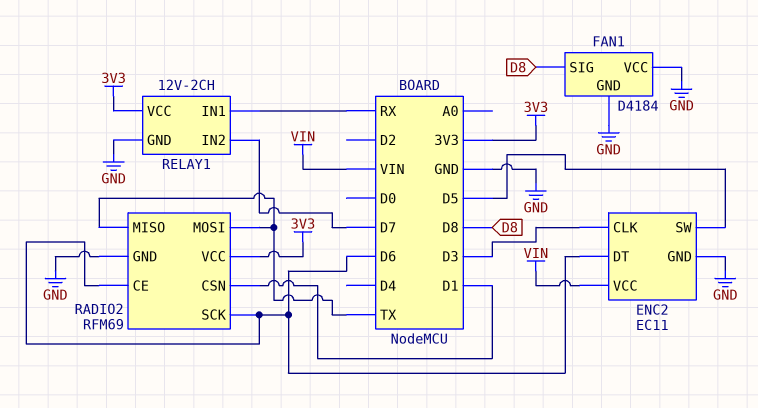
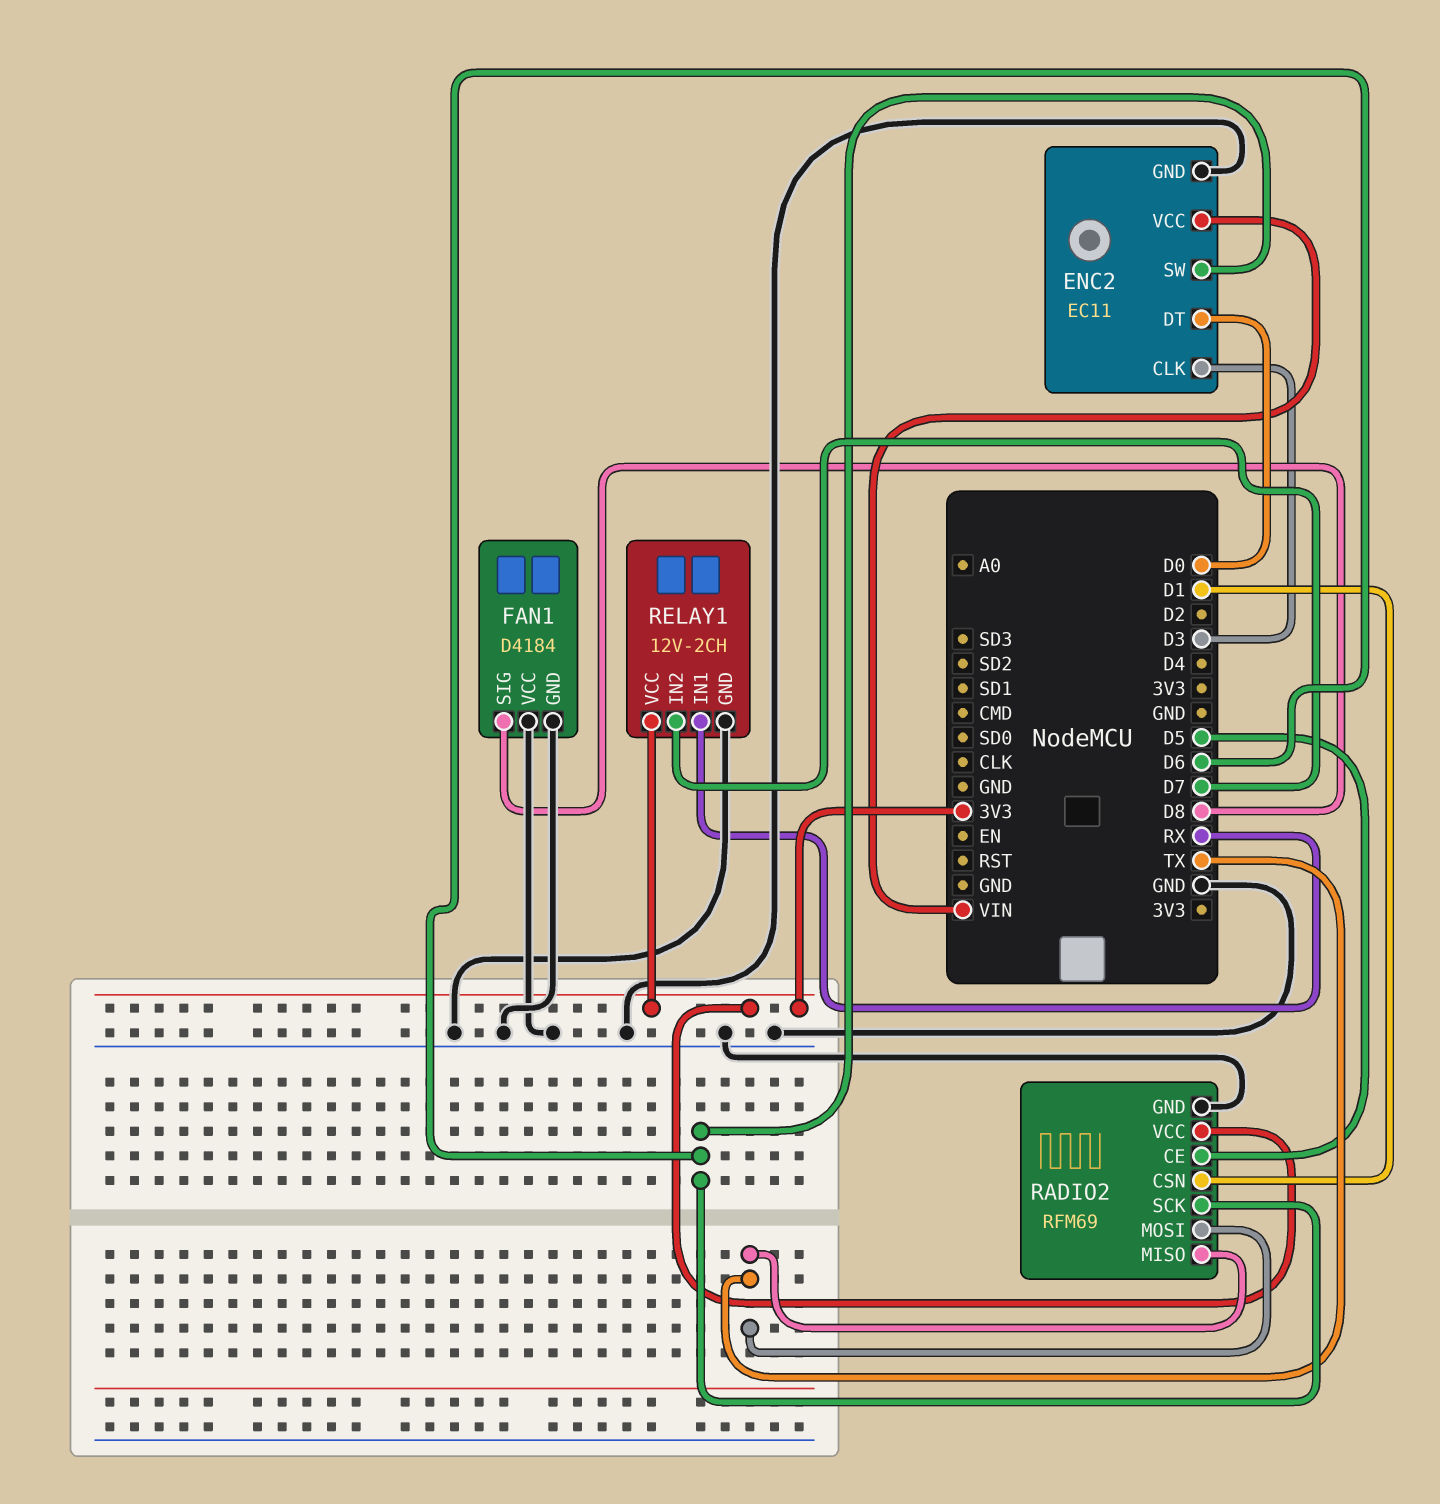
ENC2 pin DT: D6 -> D0
ENC2 pin SW: D5 -> D6
RADIO2 pin CE: D6 -> D5

